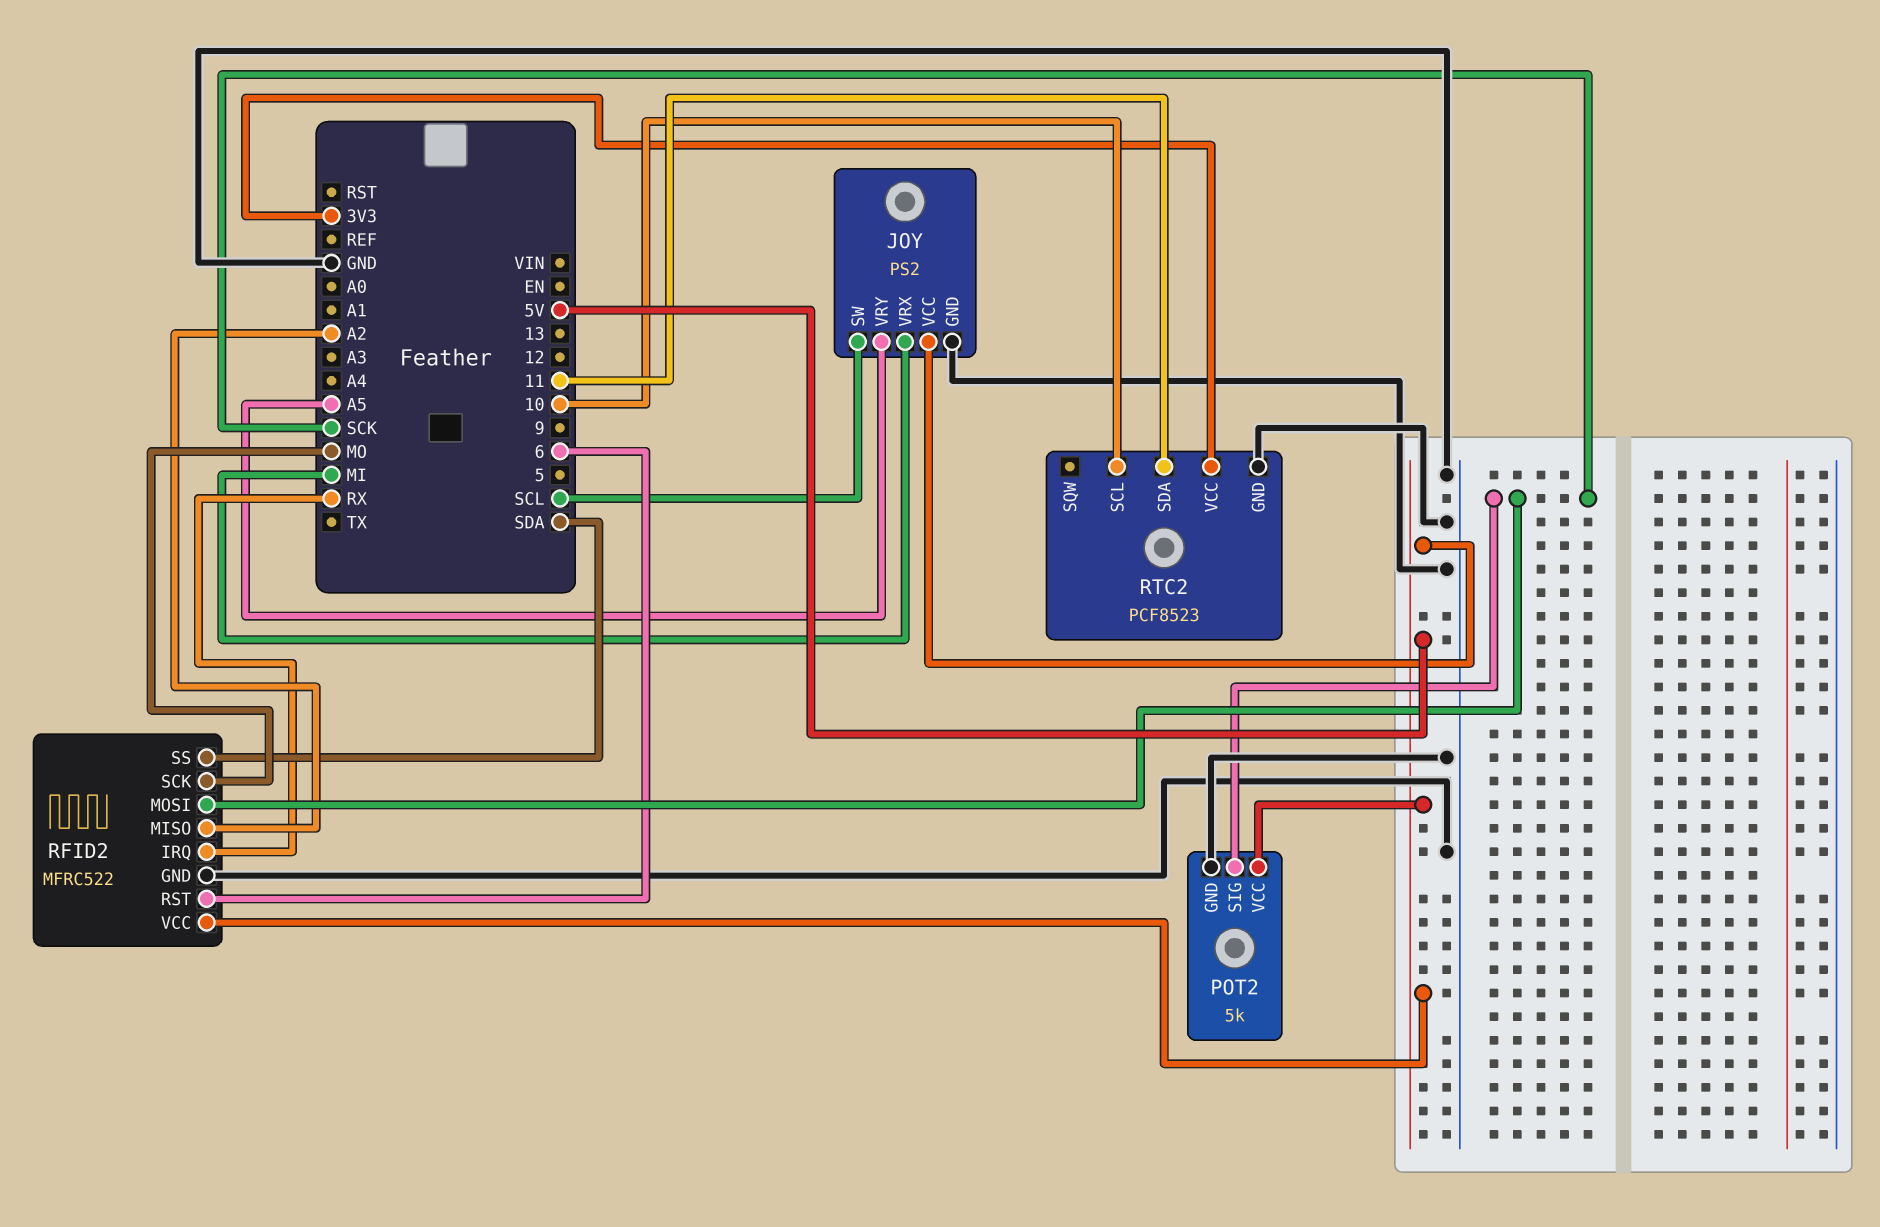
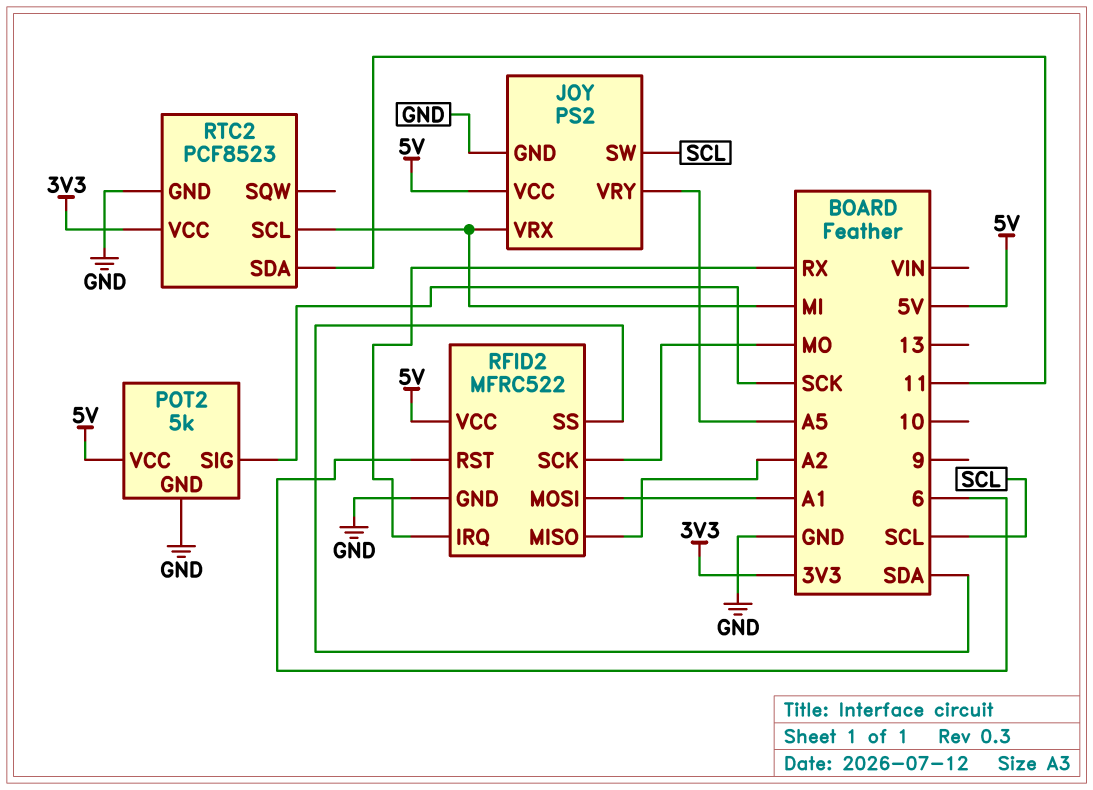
RFID2 pin MOSI: SCK -> A1
RTC2 pin SCL: 10 -> MI

